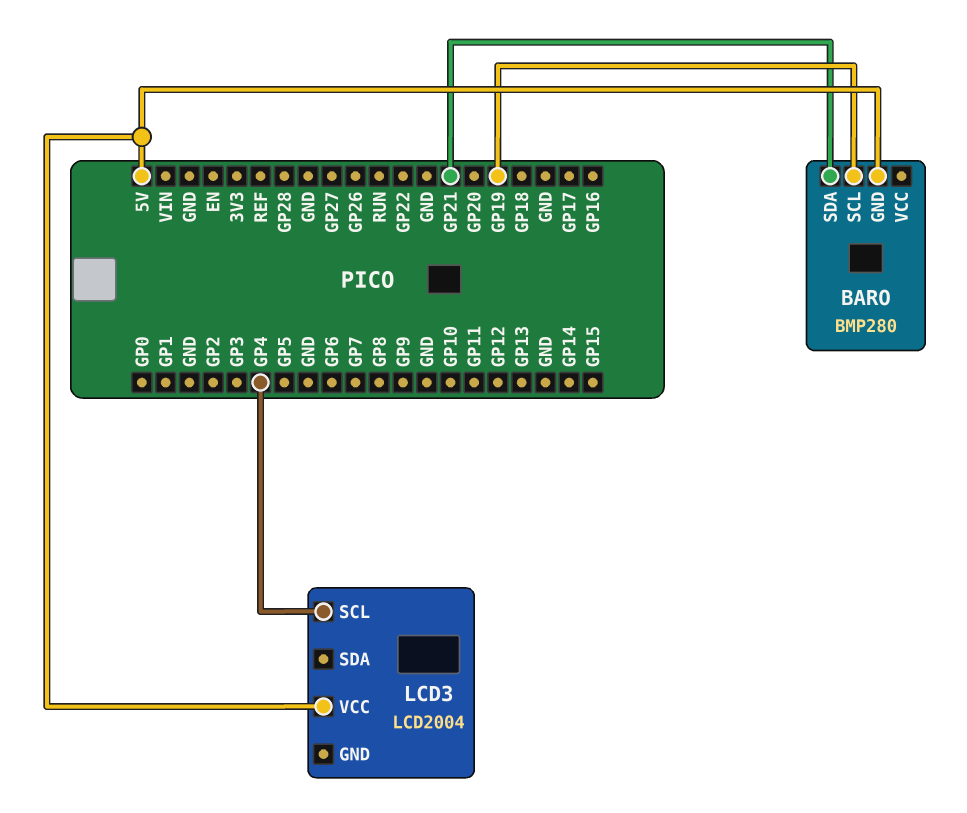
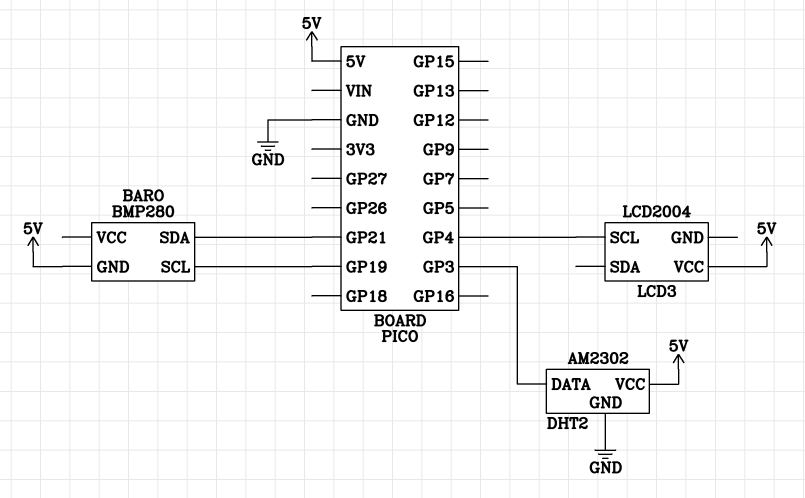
DHT2: none -> AM2302
DHT2 pin DATA: none -> GP3
DHT2 pin GND: none -> GND
DHT2 pin VCC: none -> 5V

